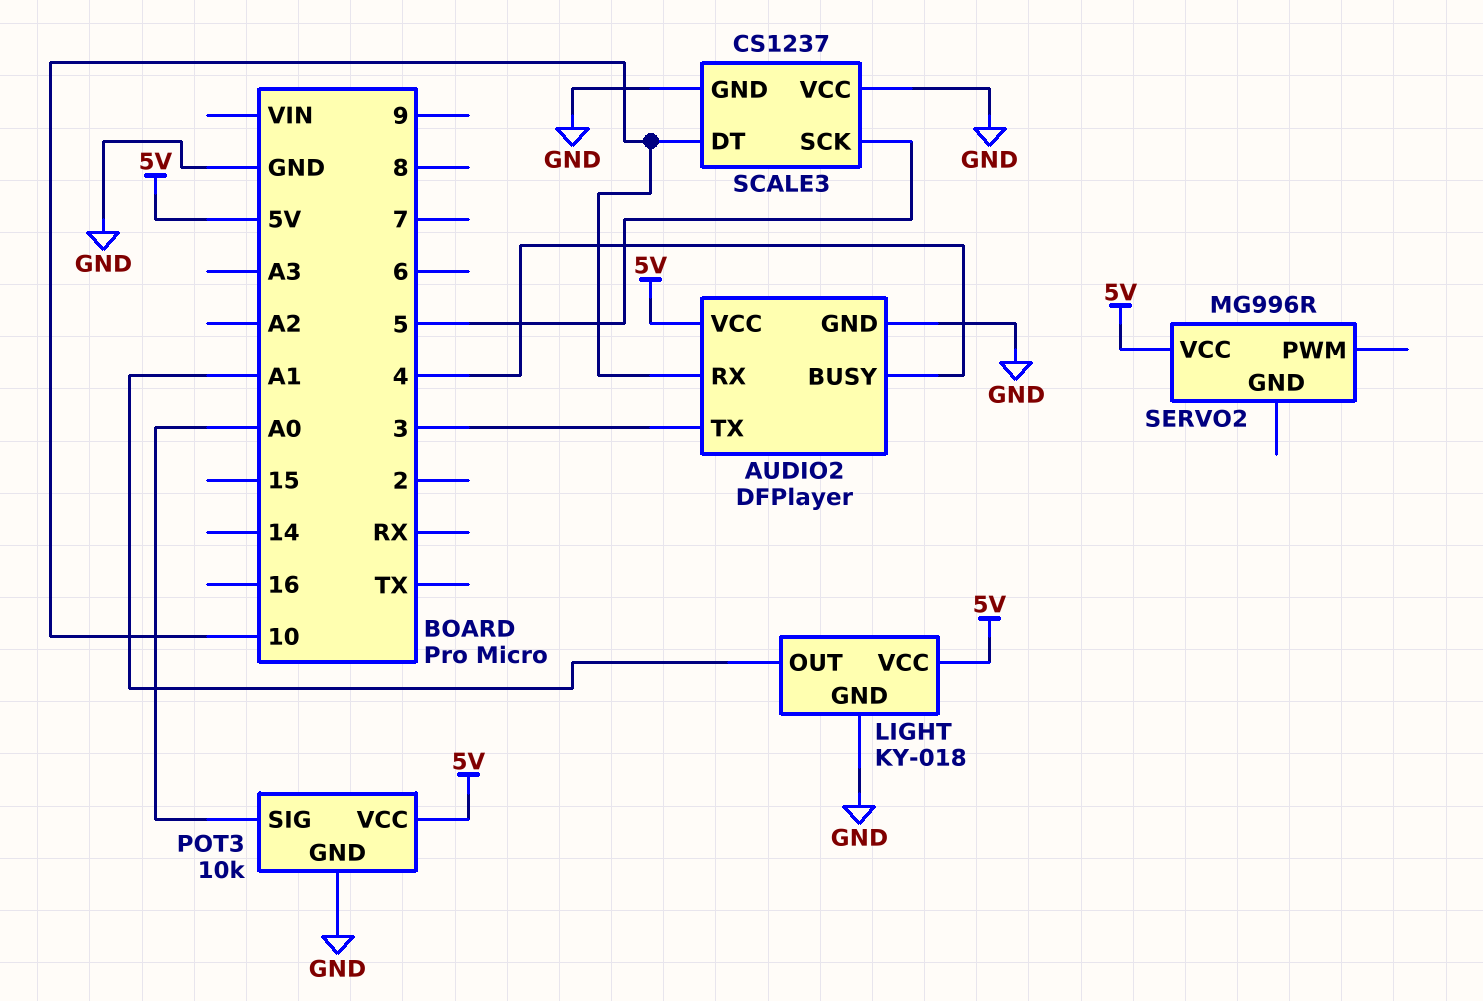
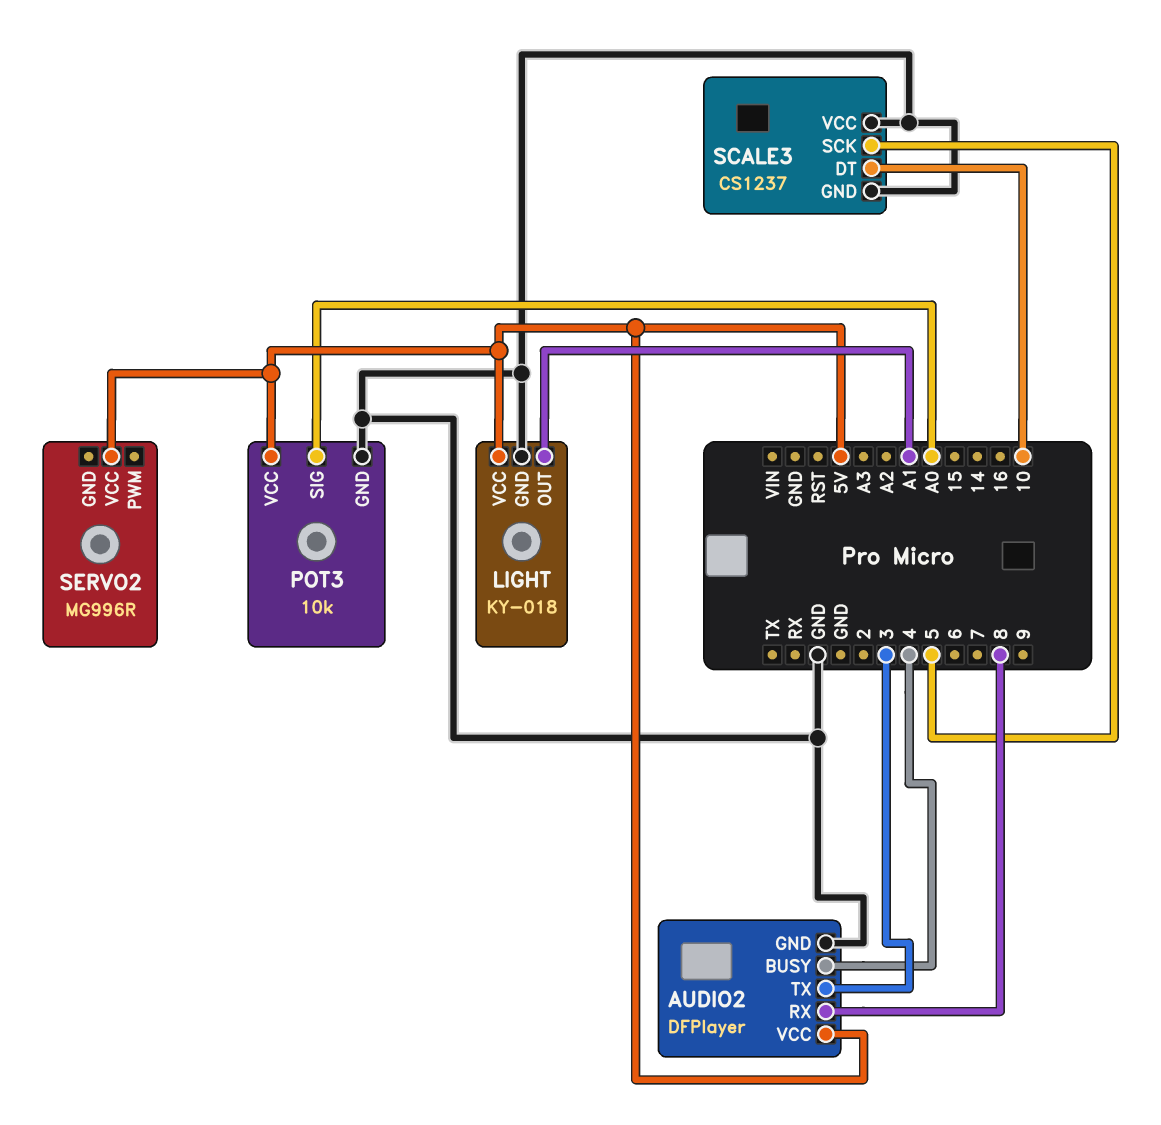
AUDIO2 pin RX: 10 -> 8

